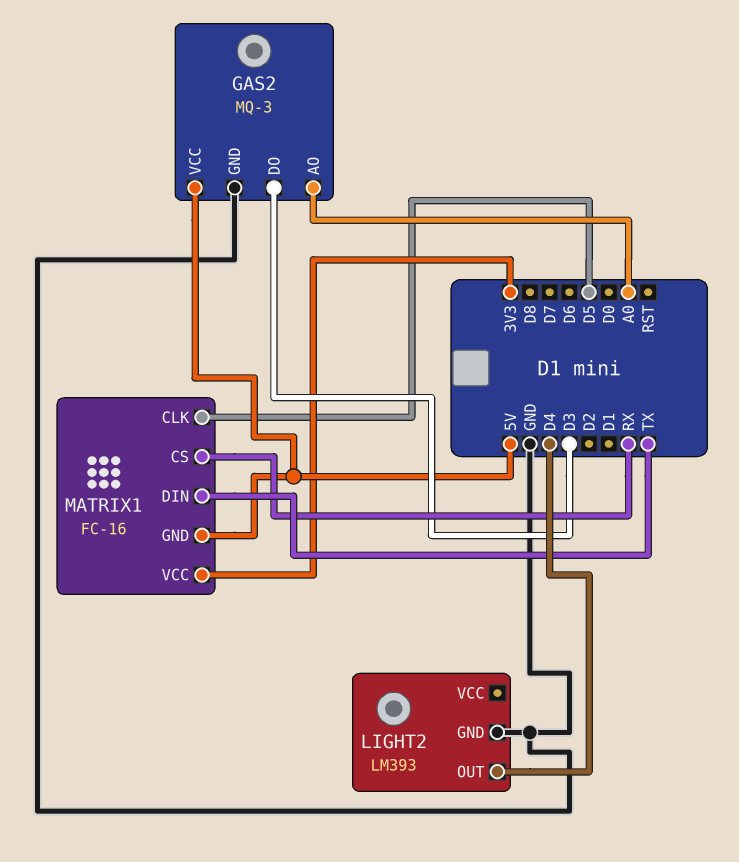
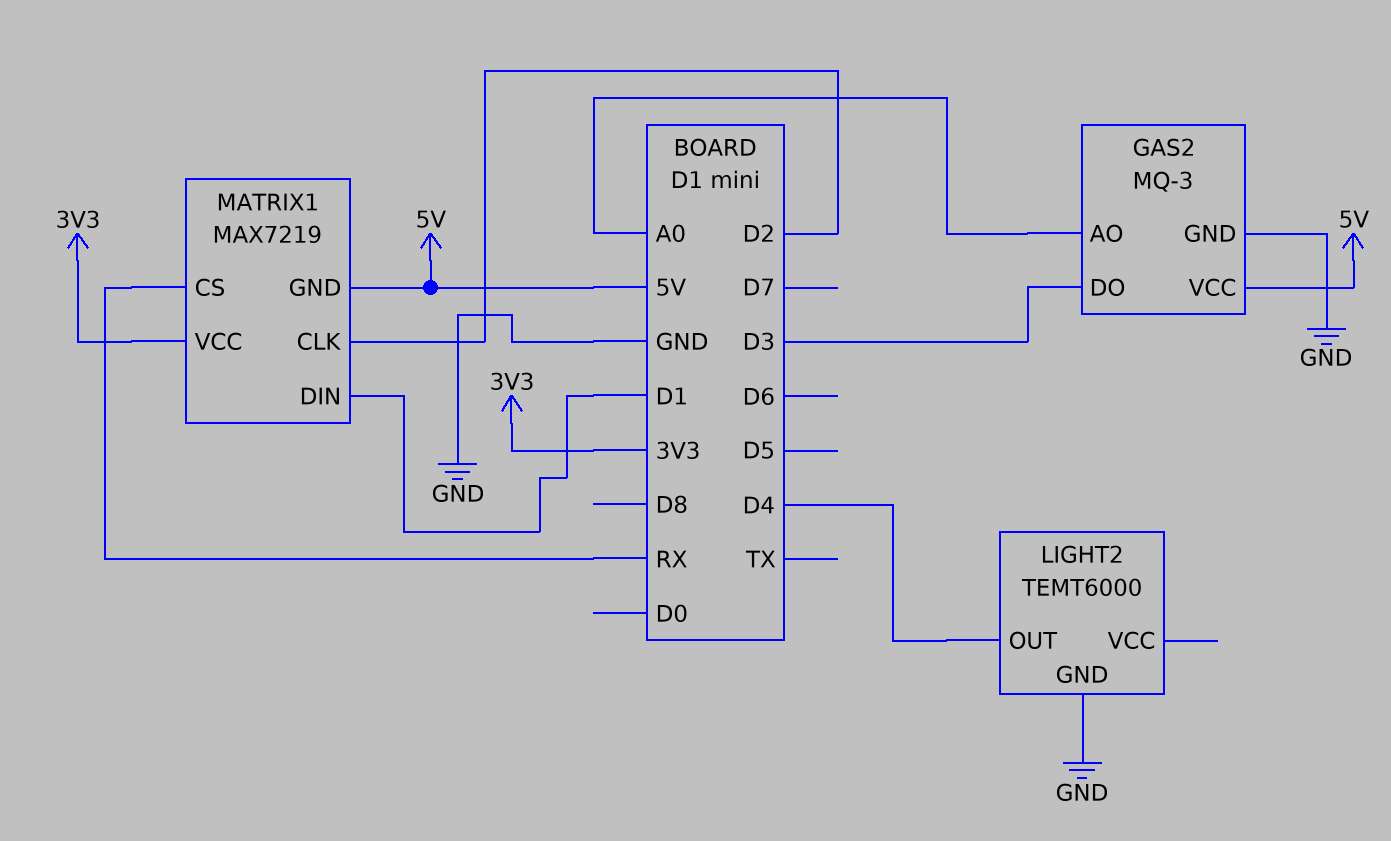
LIGHT2: LM393 -> TEMT6000
MATRIX1: FC-16 -> MAX7219
MATRIX1 pin CLK: D5 -> D2
MATRIX1 pin DIN: TX -> D1

